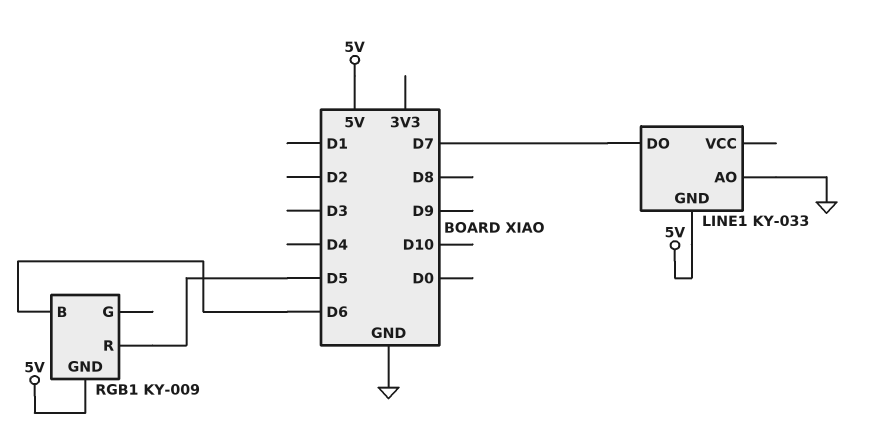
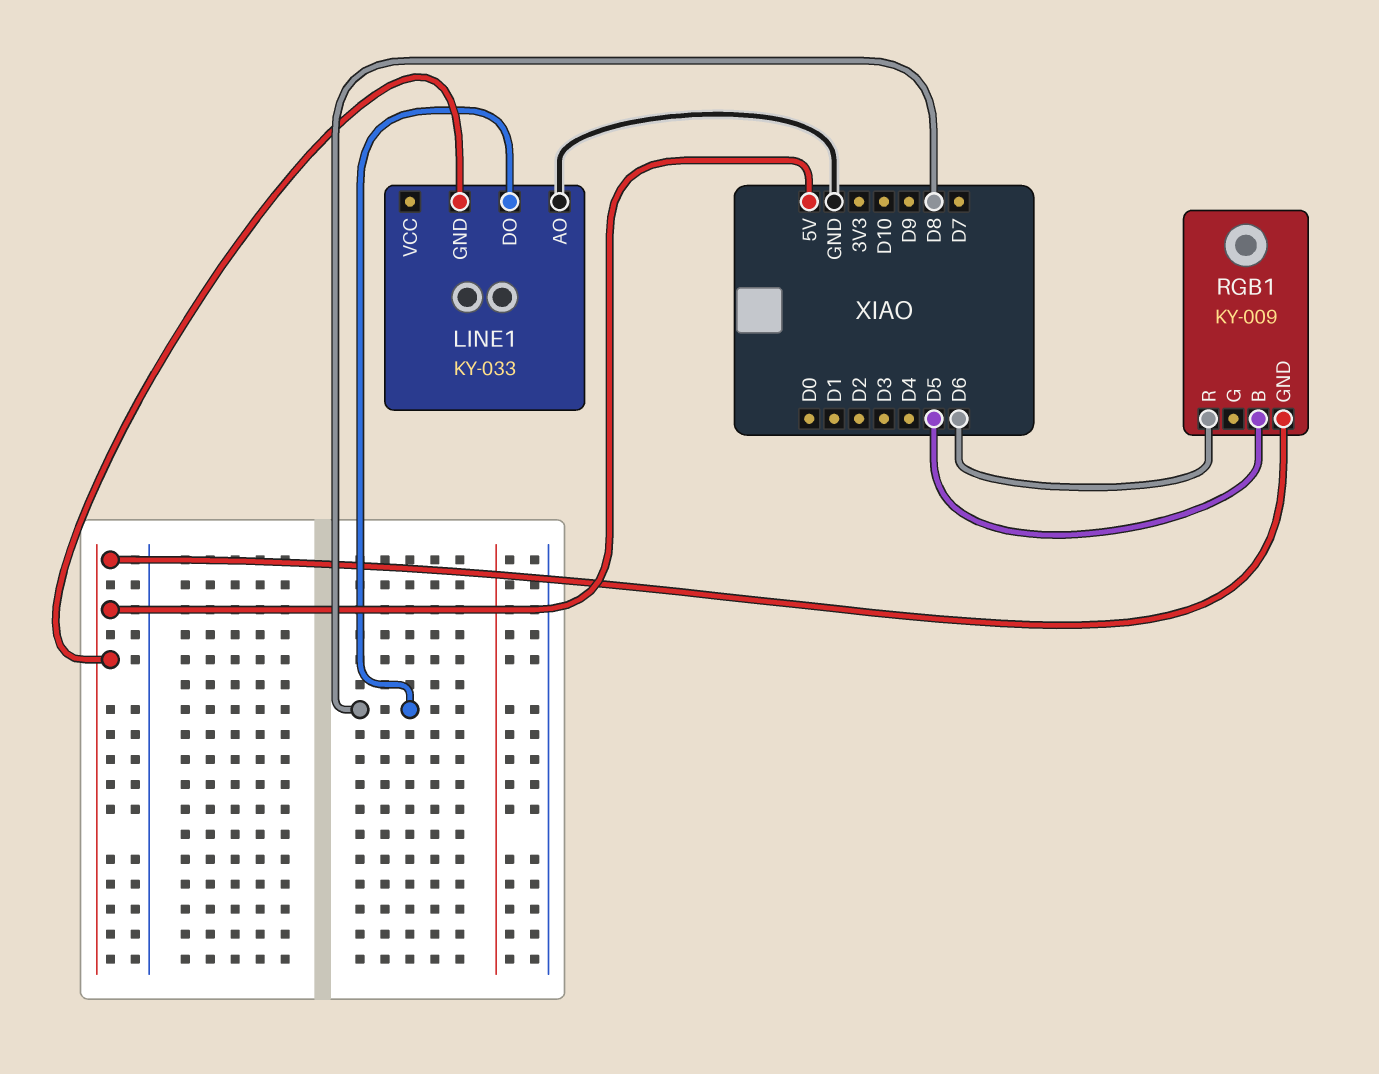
LINE1 pin DO: D7 -> D8
RGB1 pin B: D6 -> D5
RGB1 pin R: D5 -> D6

